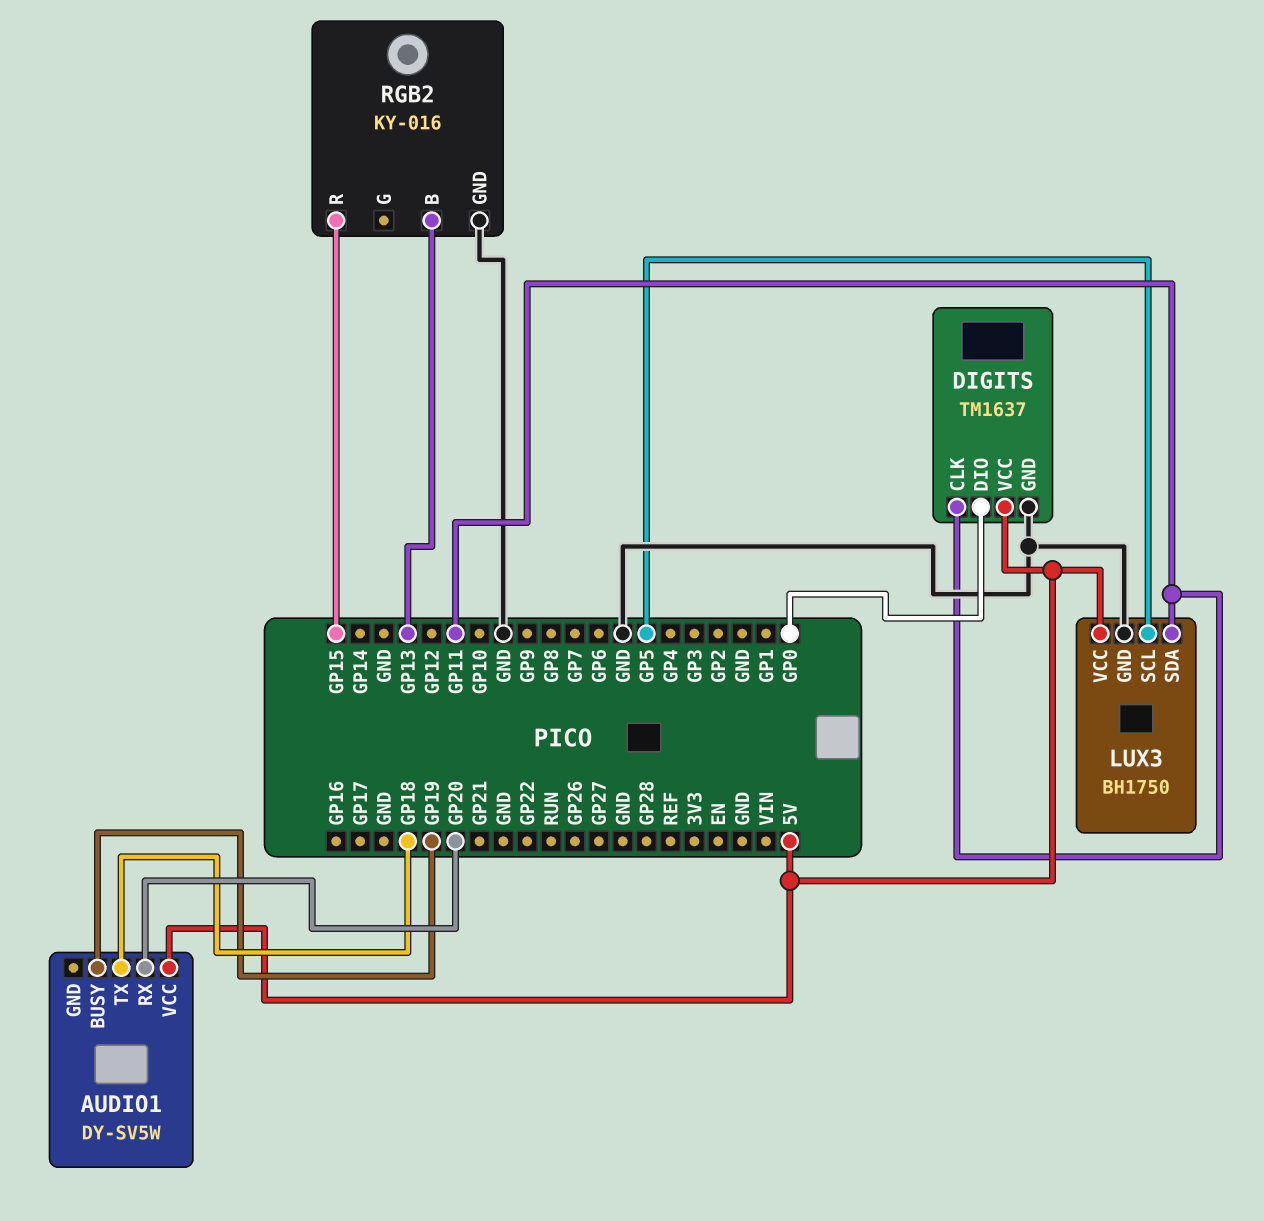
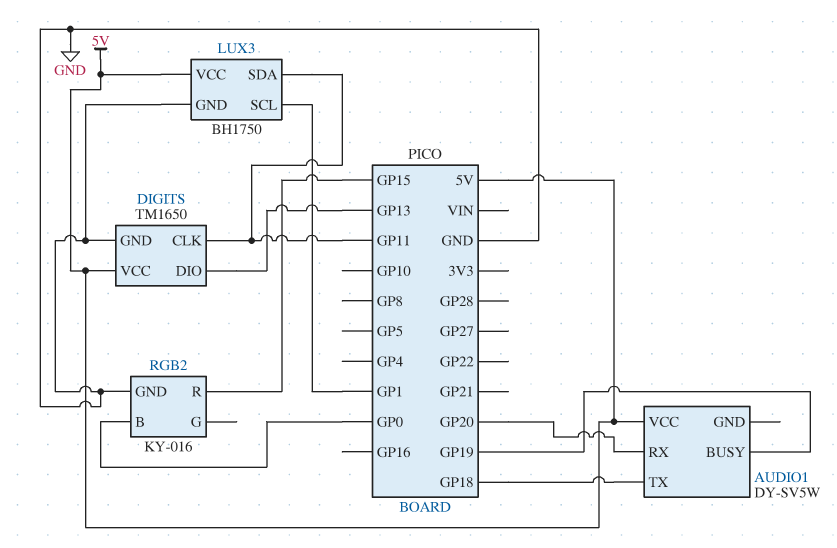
DIGITS: TM1637 -> TM1650
DIGITS pin DIO: GP0 -> GP13
LUX3 pin SCL: GP5 -> GP1
RGB2 pin B: GP13 -> GP0

